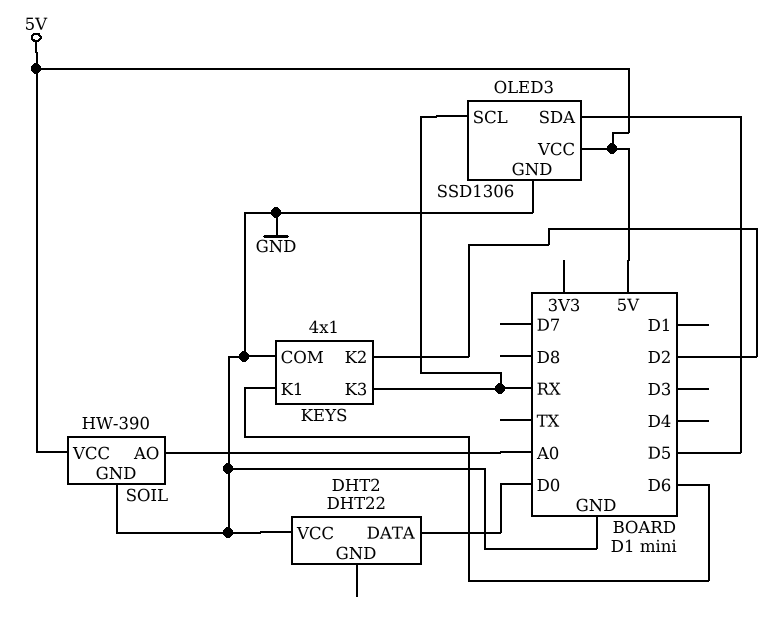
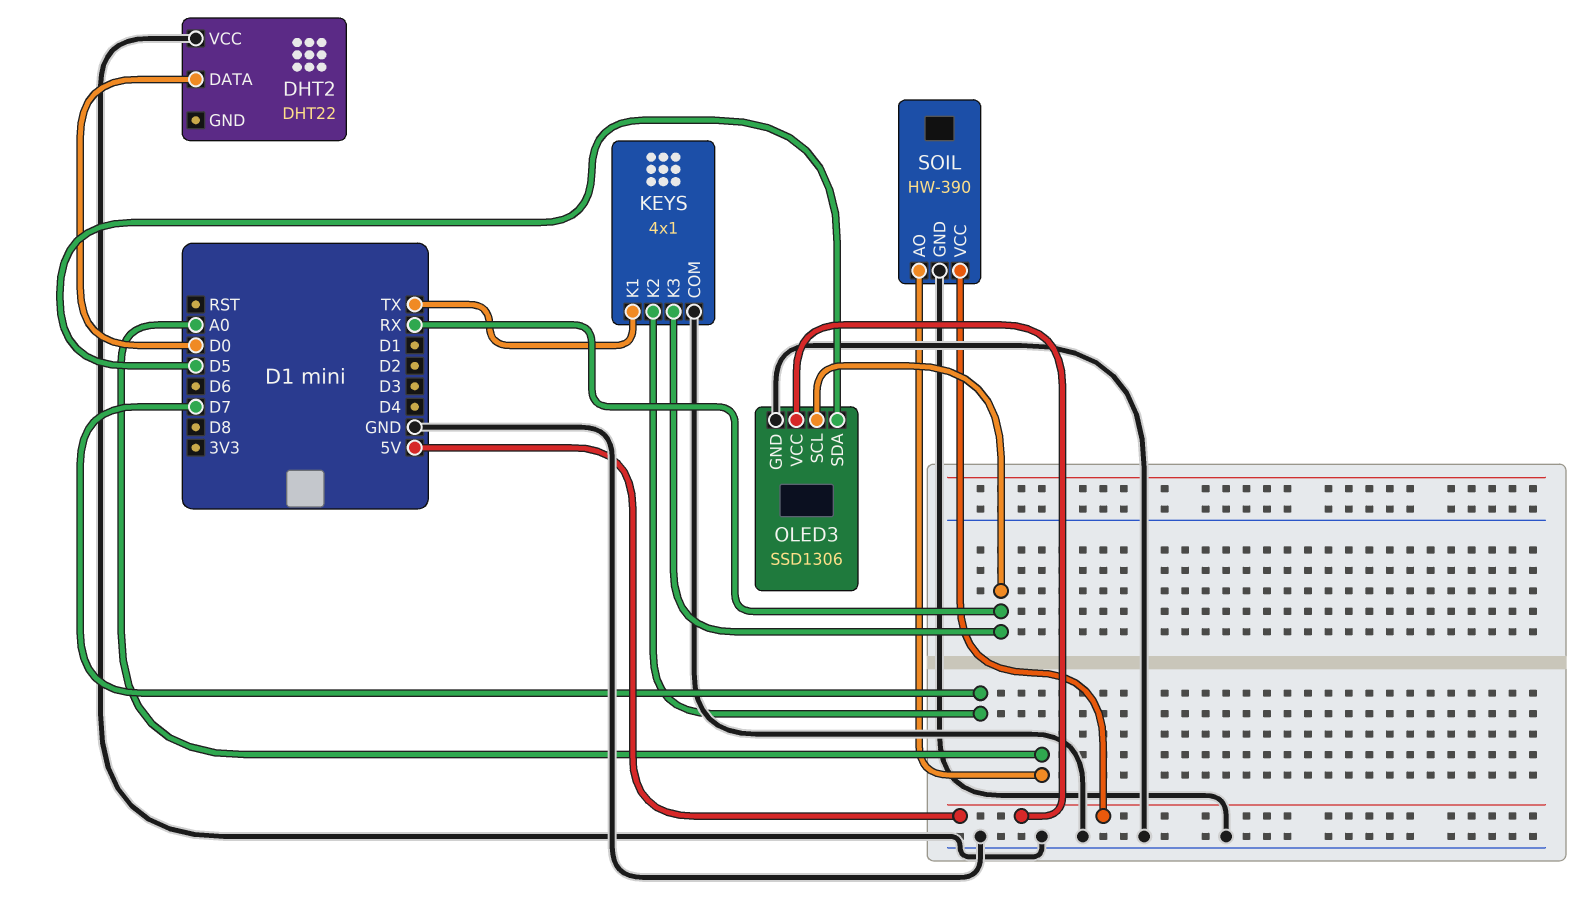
KEYS pin K1: D6 -> TX
KEYS pin K2: D2 -> D7

